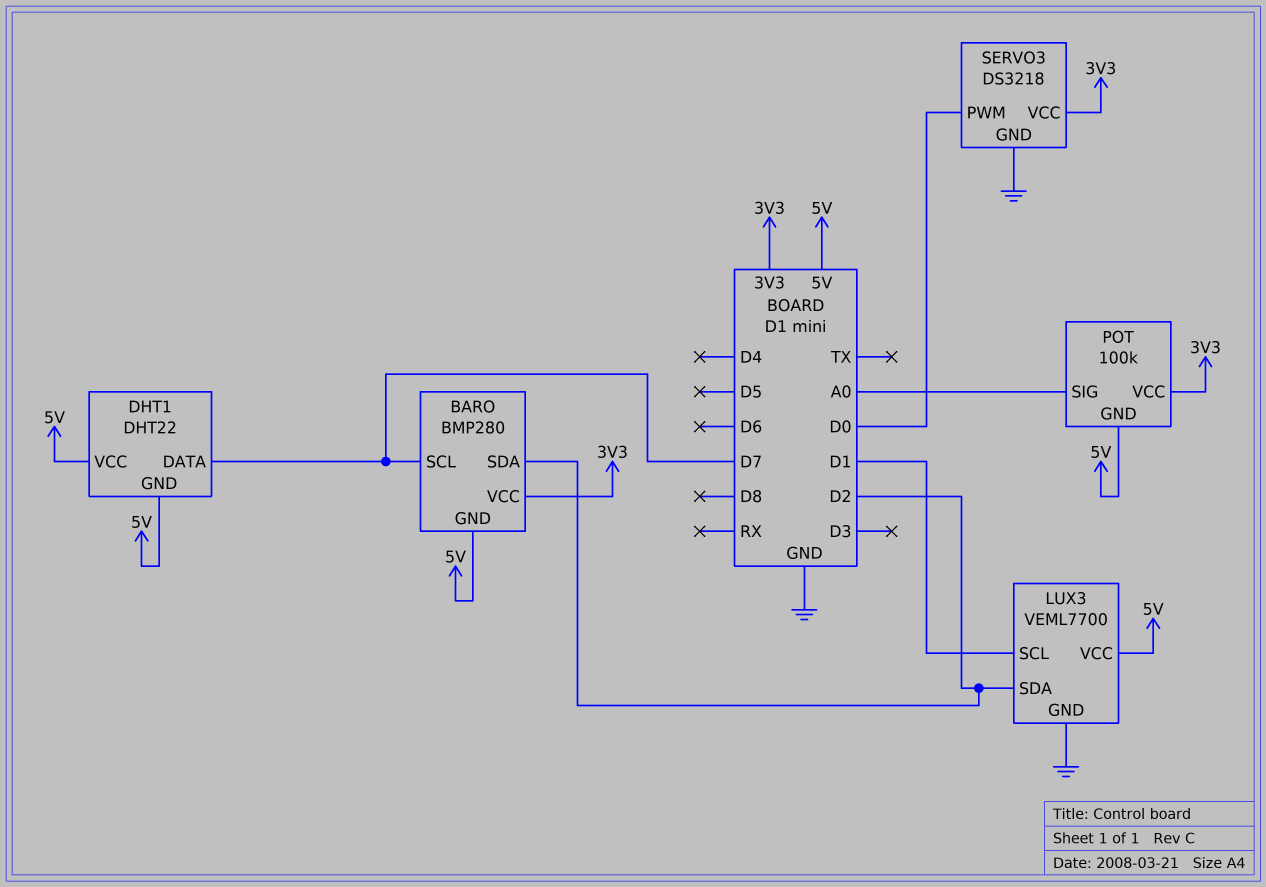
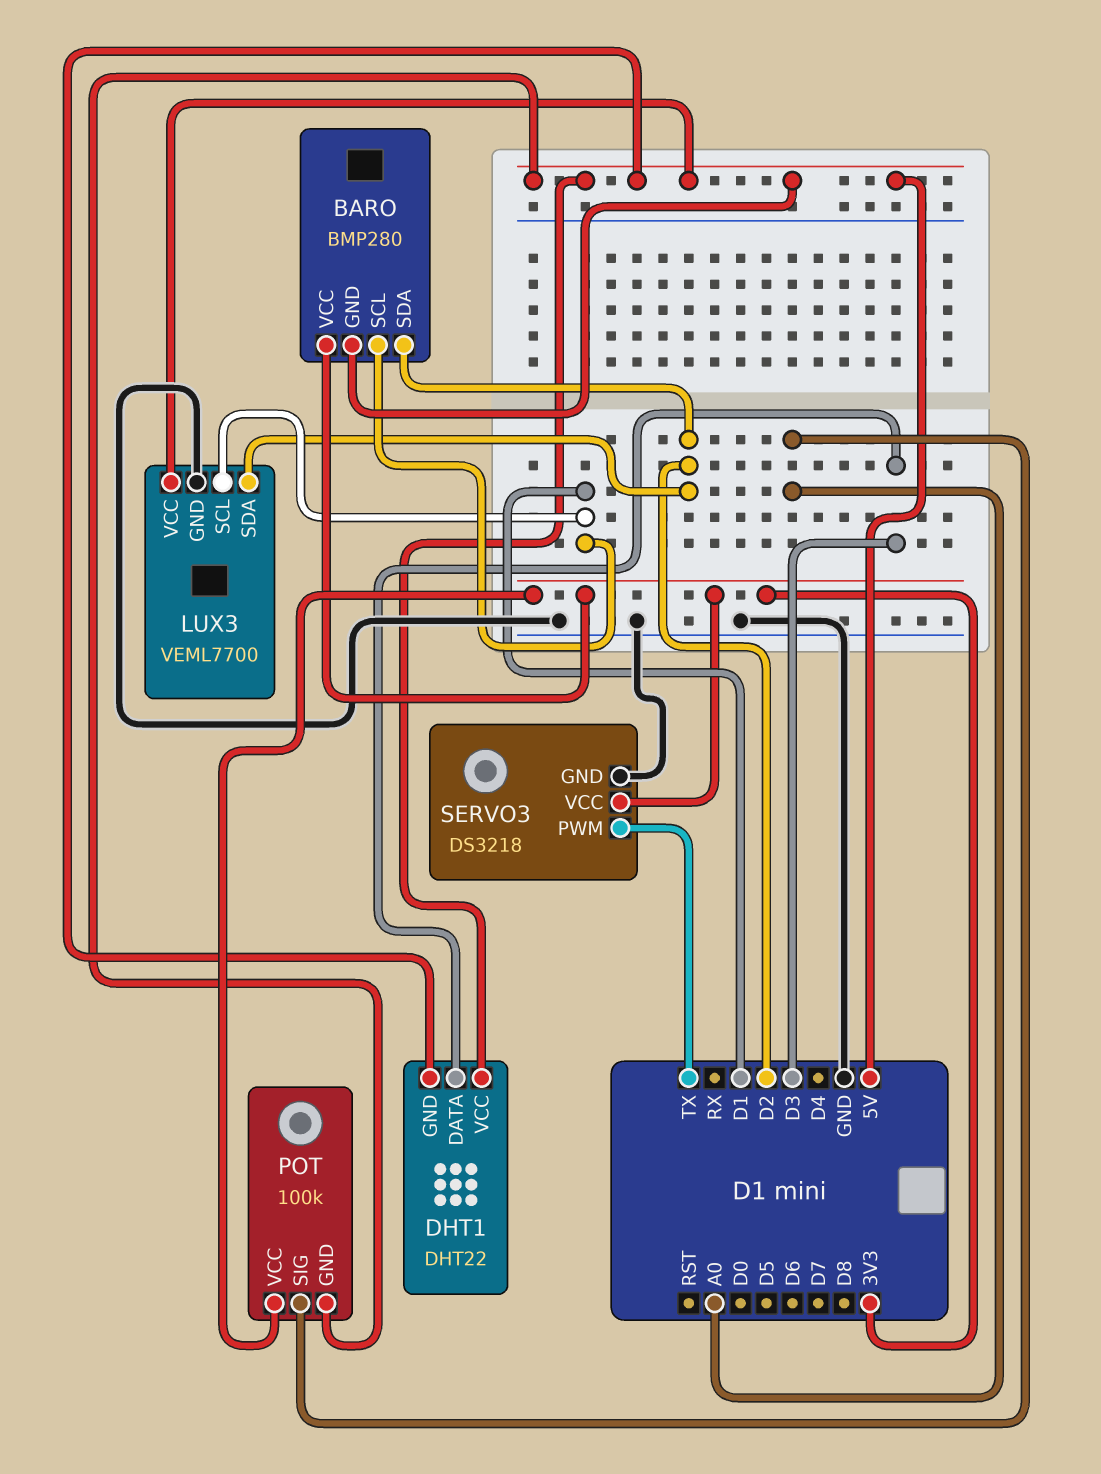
BARO pin SCL: D7 -> D1
DHT1 pin DATA: D7 -> D3
SERVO3 pin PWM: D0 -> TX

